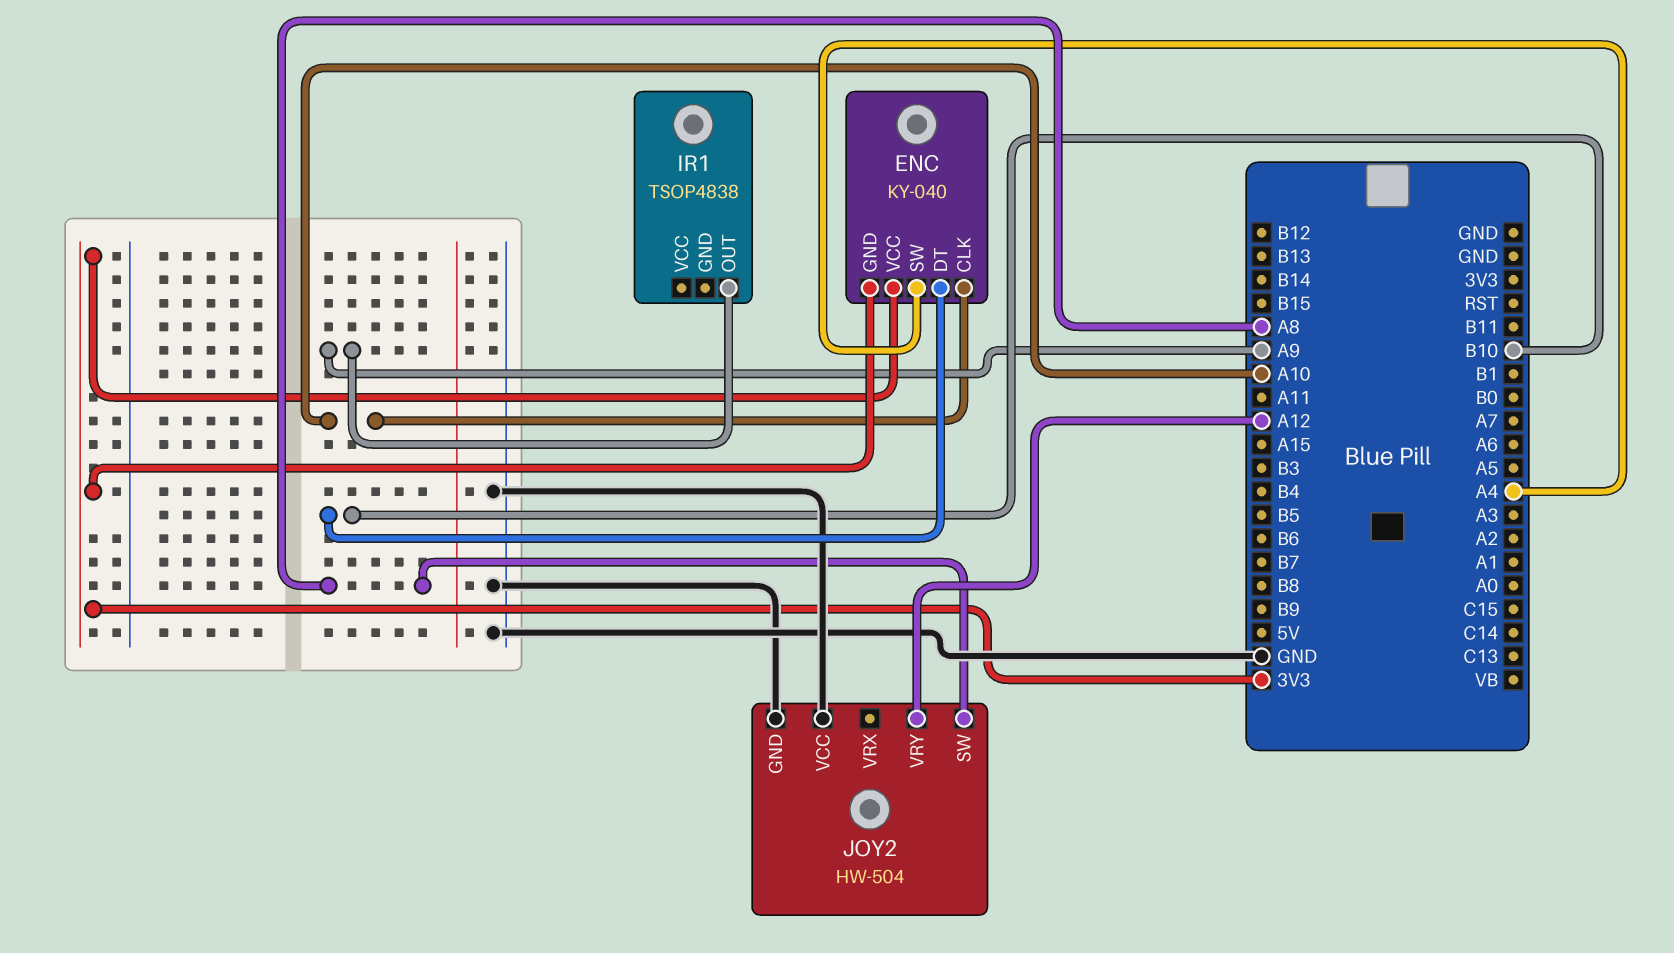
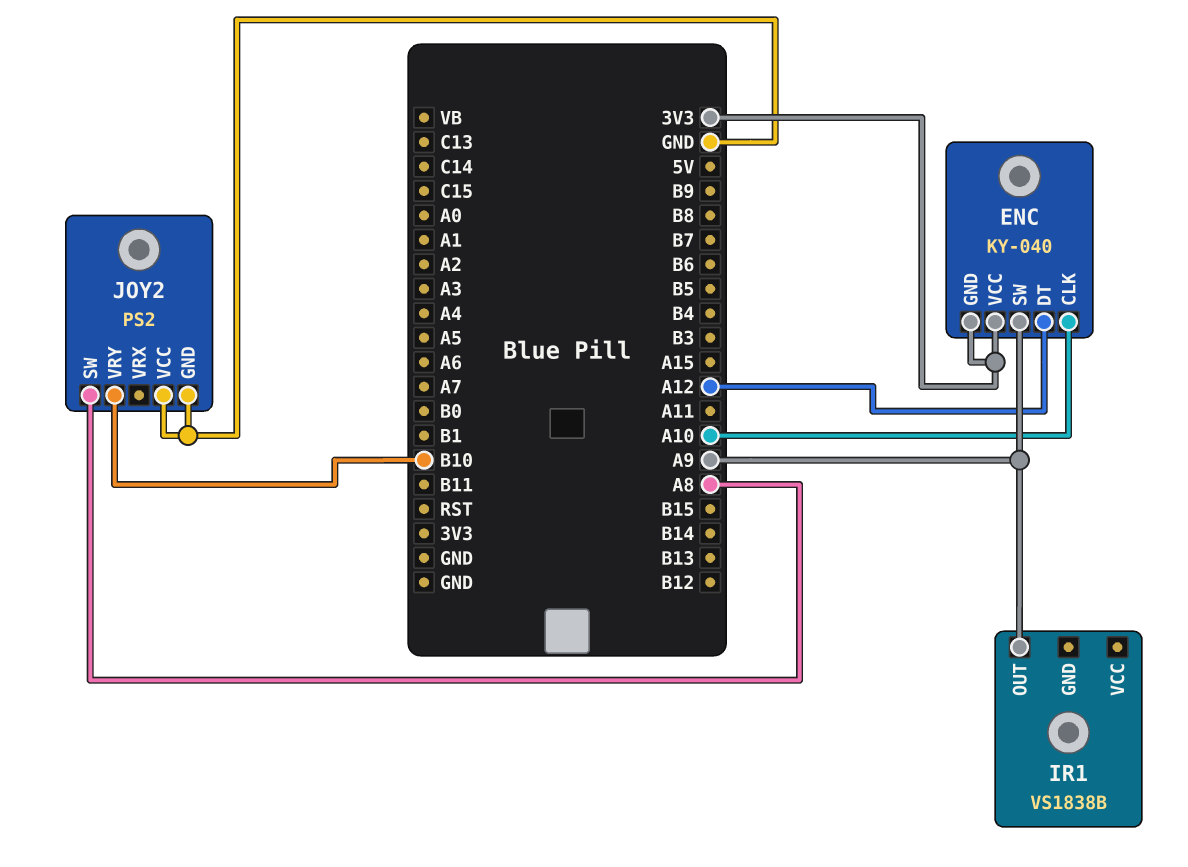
ENC pin DT: B10 -> A12
ENC pin SW: A4 -> A9
IR1: TSOP4838 -> VS1838B
JOY2: HW-504 -> PS2
JOY2 pin VRY: A12 -> B10

